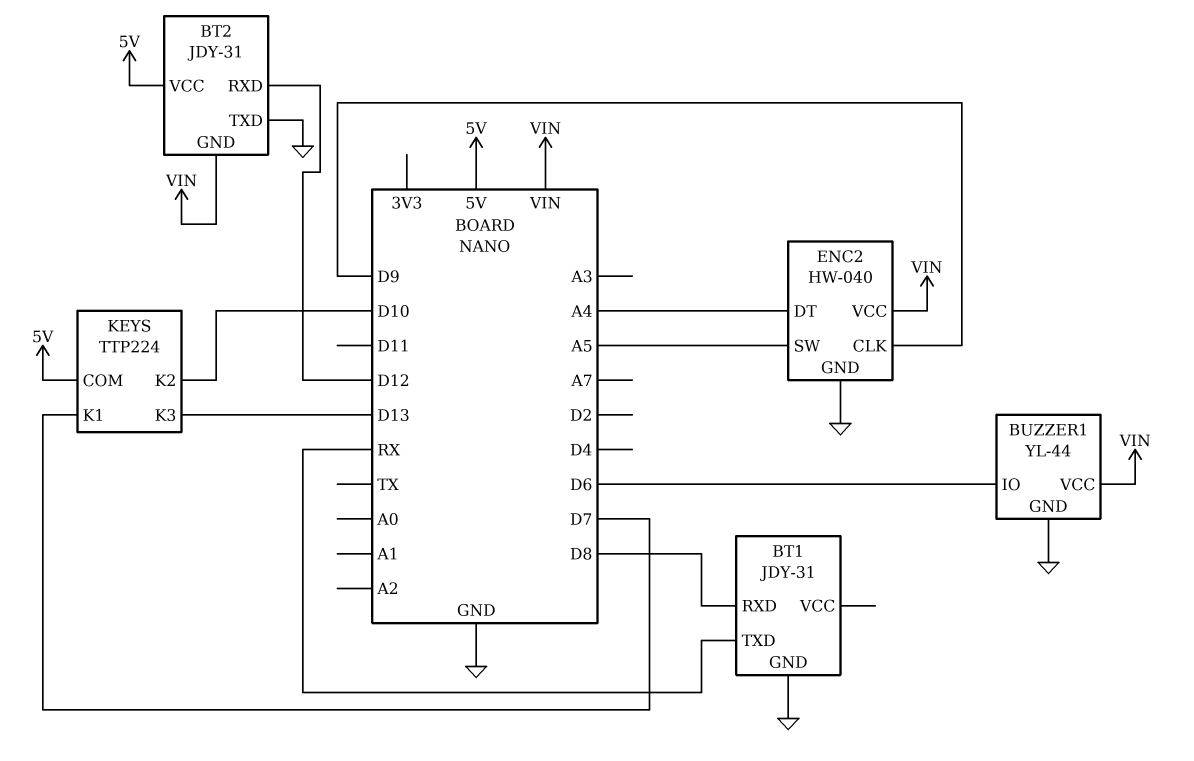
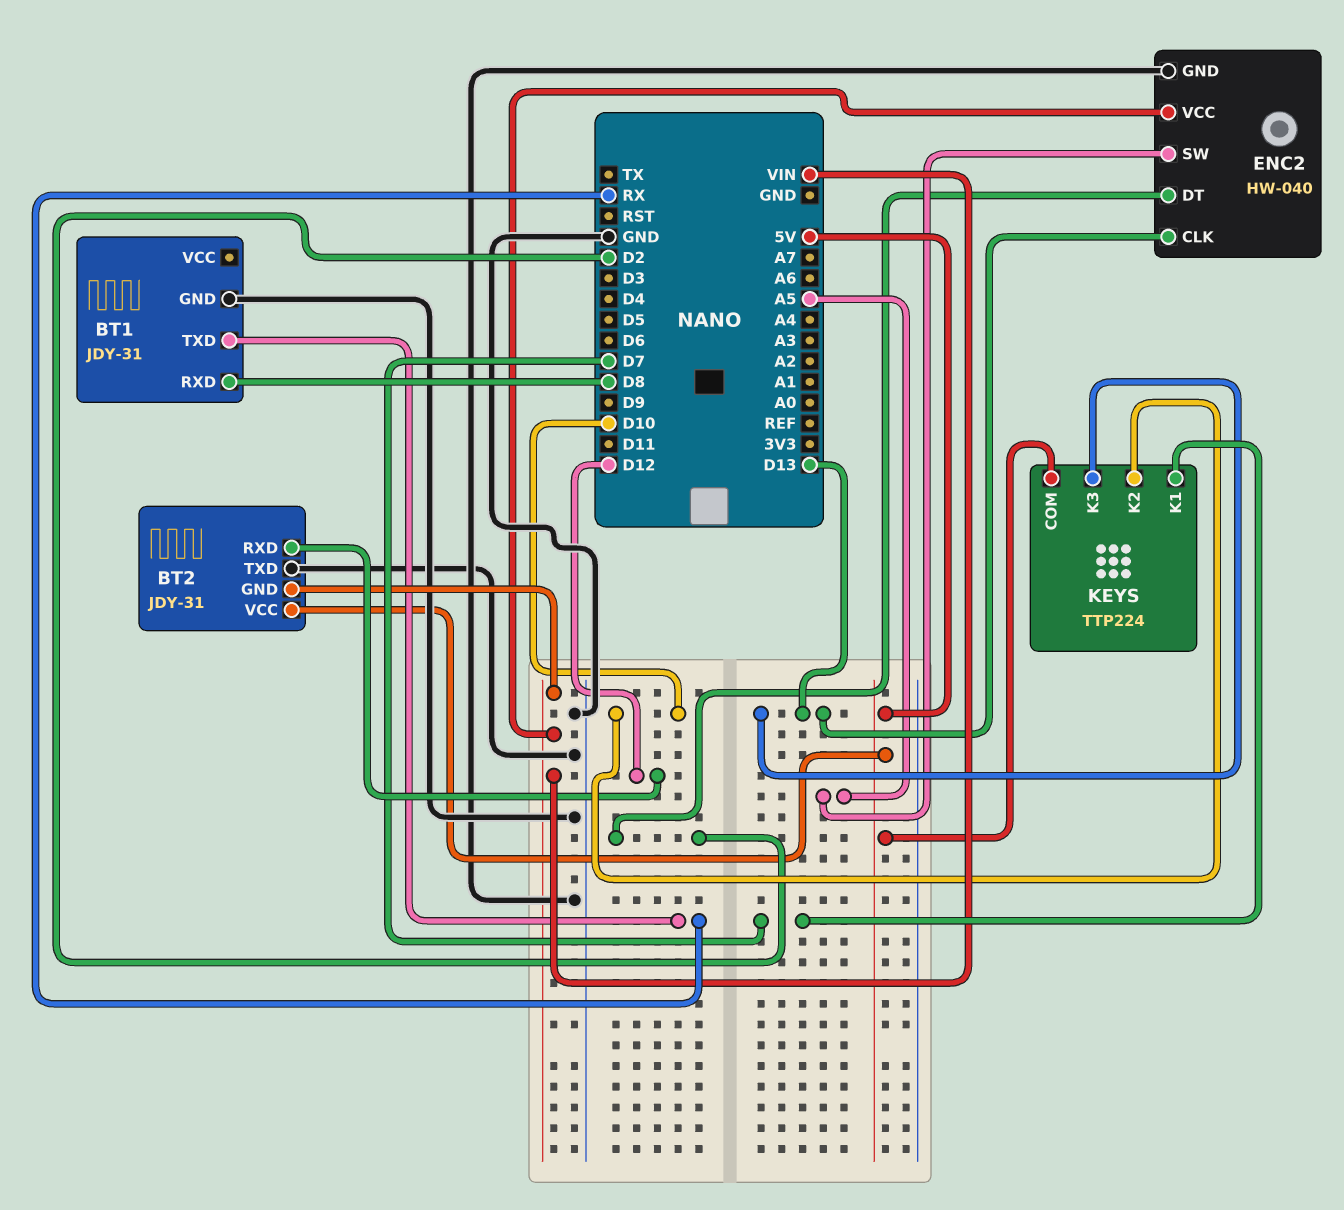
BUZZER1: YL-44 -> none
BUZZER1 pin GND: GND -> none
BUZZER1 pin IO: D6 -> none
BUZZER1 pin VCC: VIN -> none
ENC2 pin CLK: D9 -> D13
ENC2 pin DT: A4 -> D2

